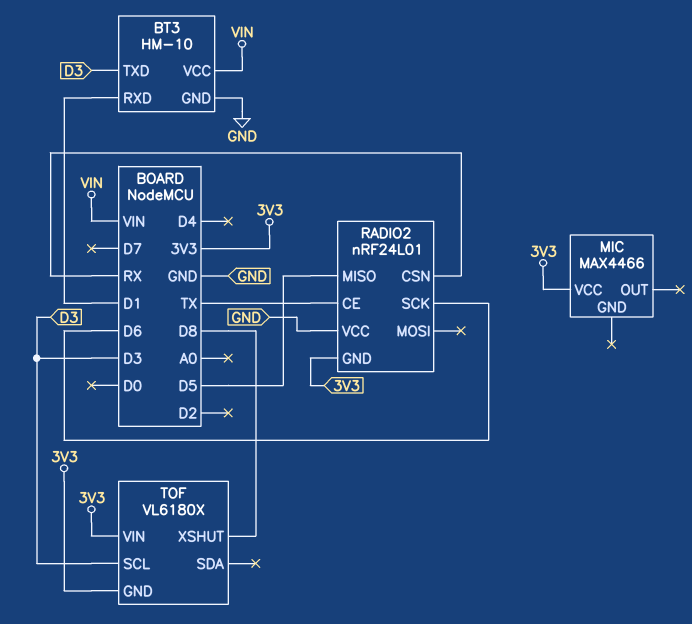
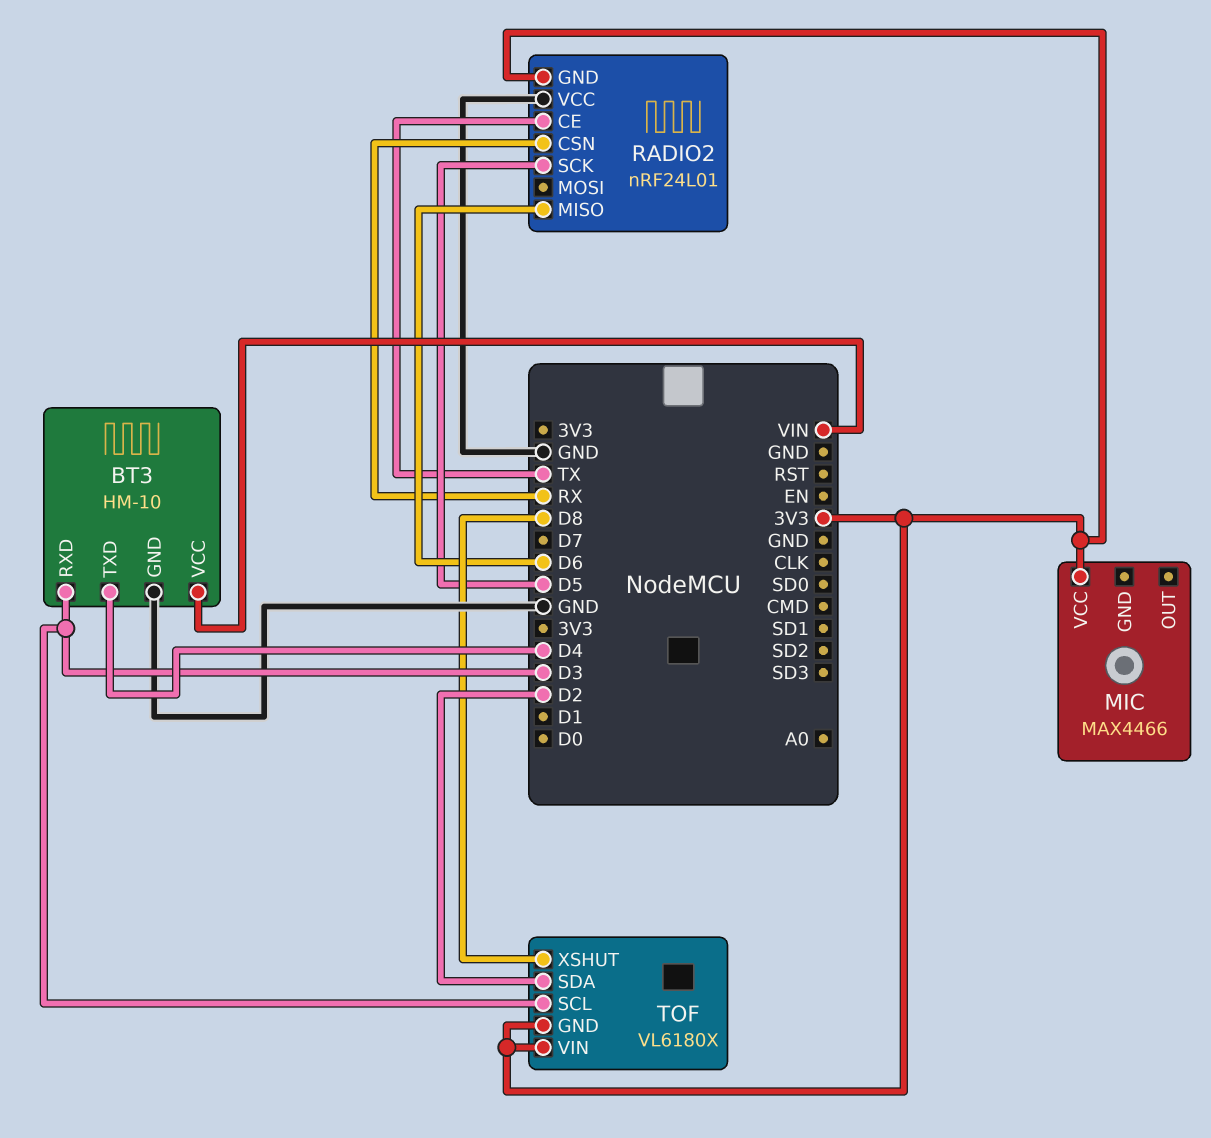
BT3 pin RXD: D1 -> D3
BT3 pin TXD: D3 -> D4
RADIO2 pin MISO: D5 -> D6
RADIO2 pin SCK: D6 -> D5
TOF pin SDA: none -> D2

